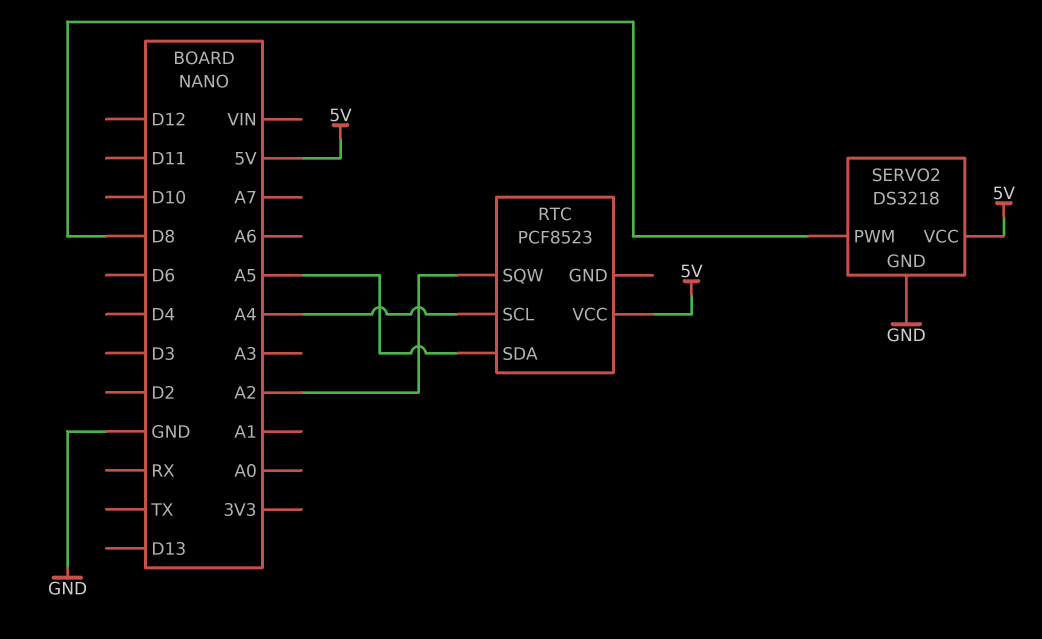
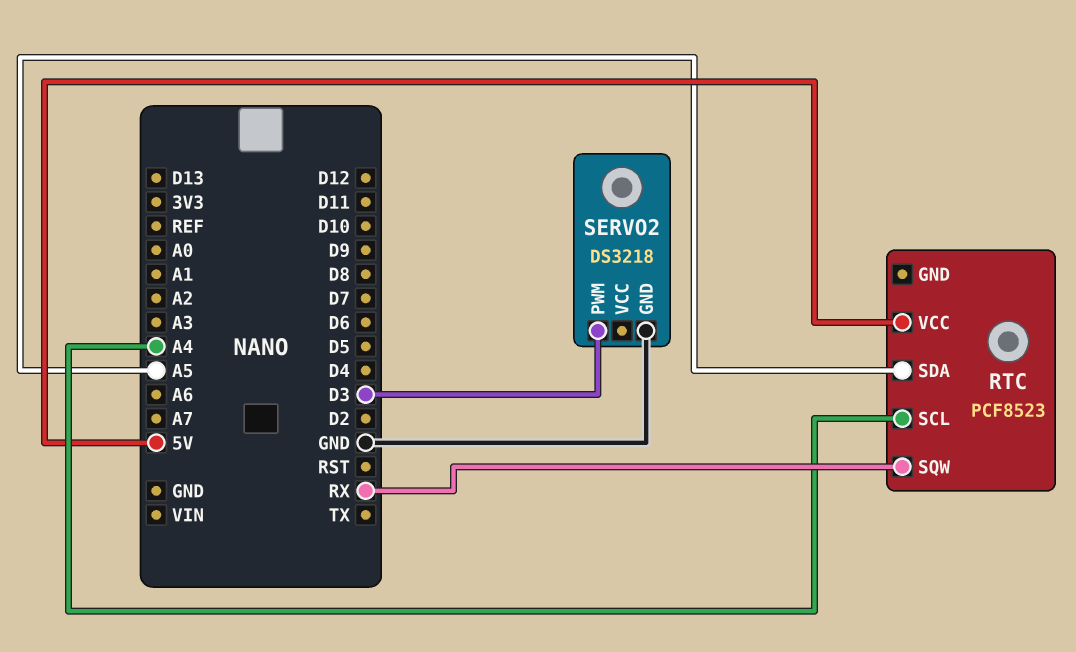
RTC pin SQW: A2 -> RX
SERVO2 pin PWM: D8 -> D3
SERVO2 pin VCC: 5V -> none

